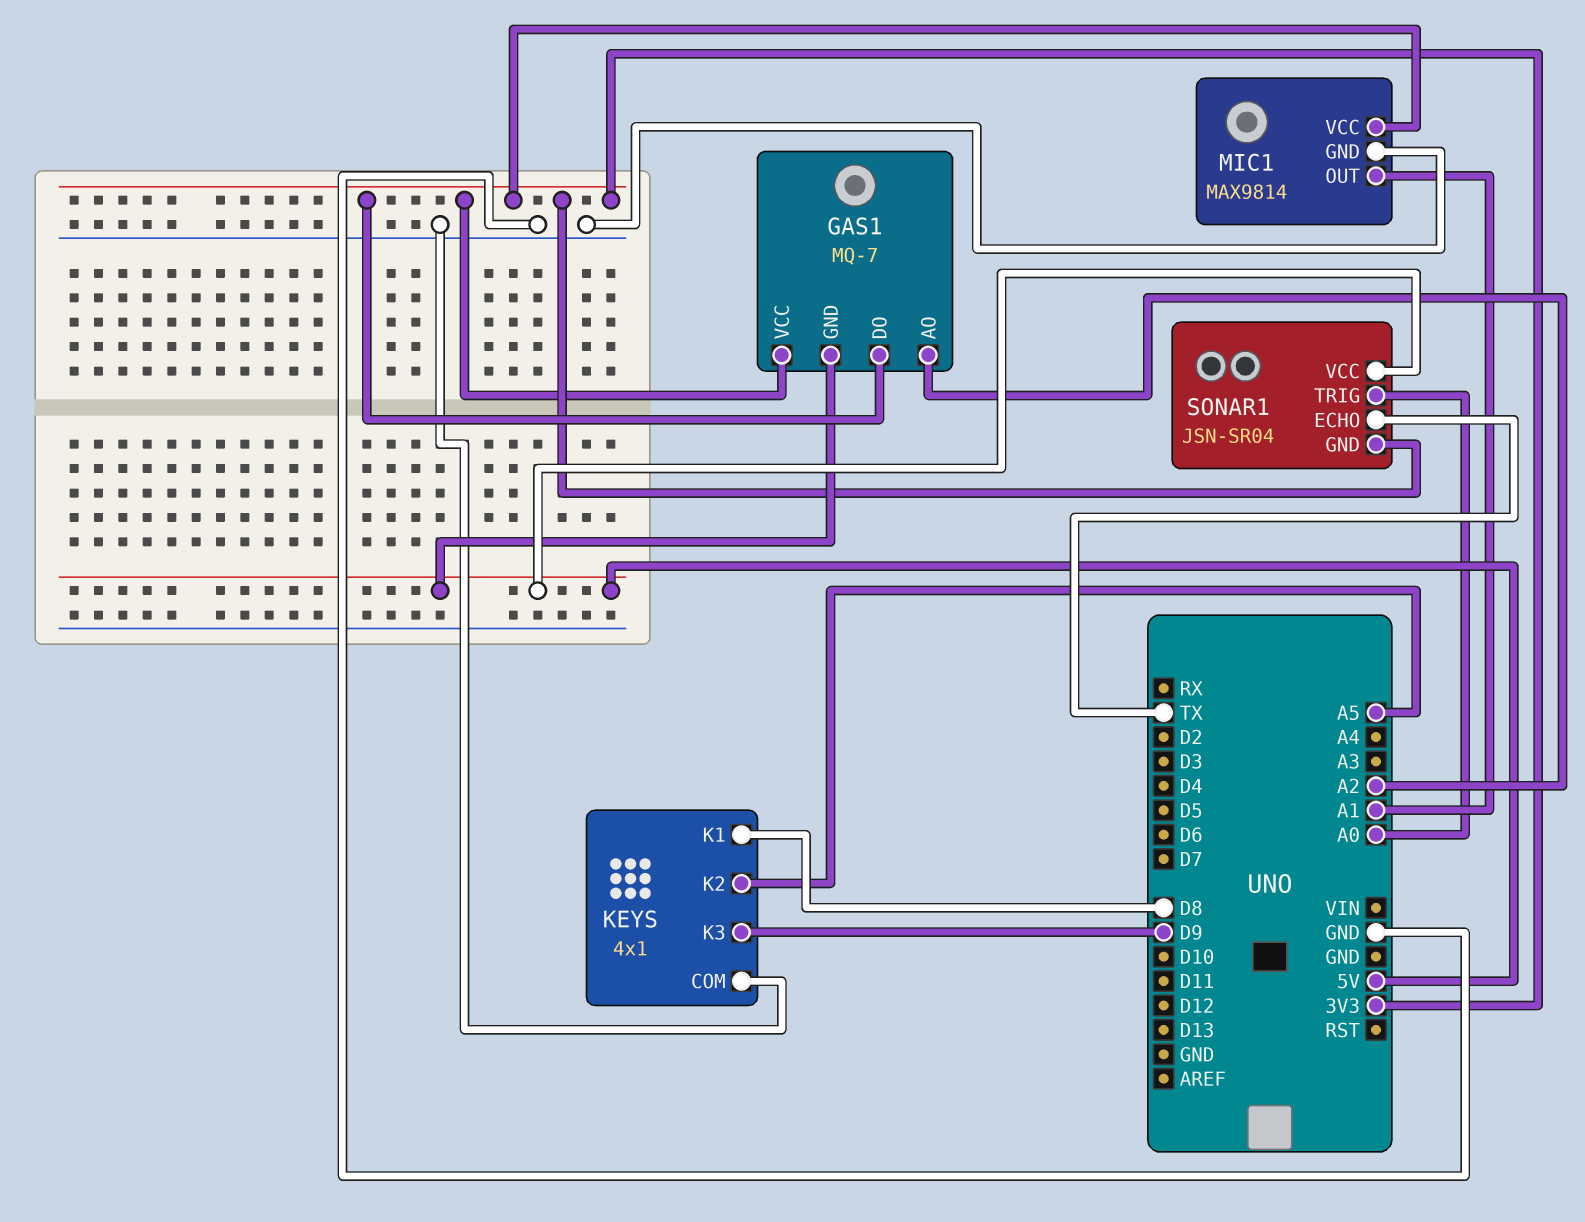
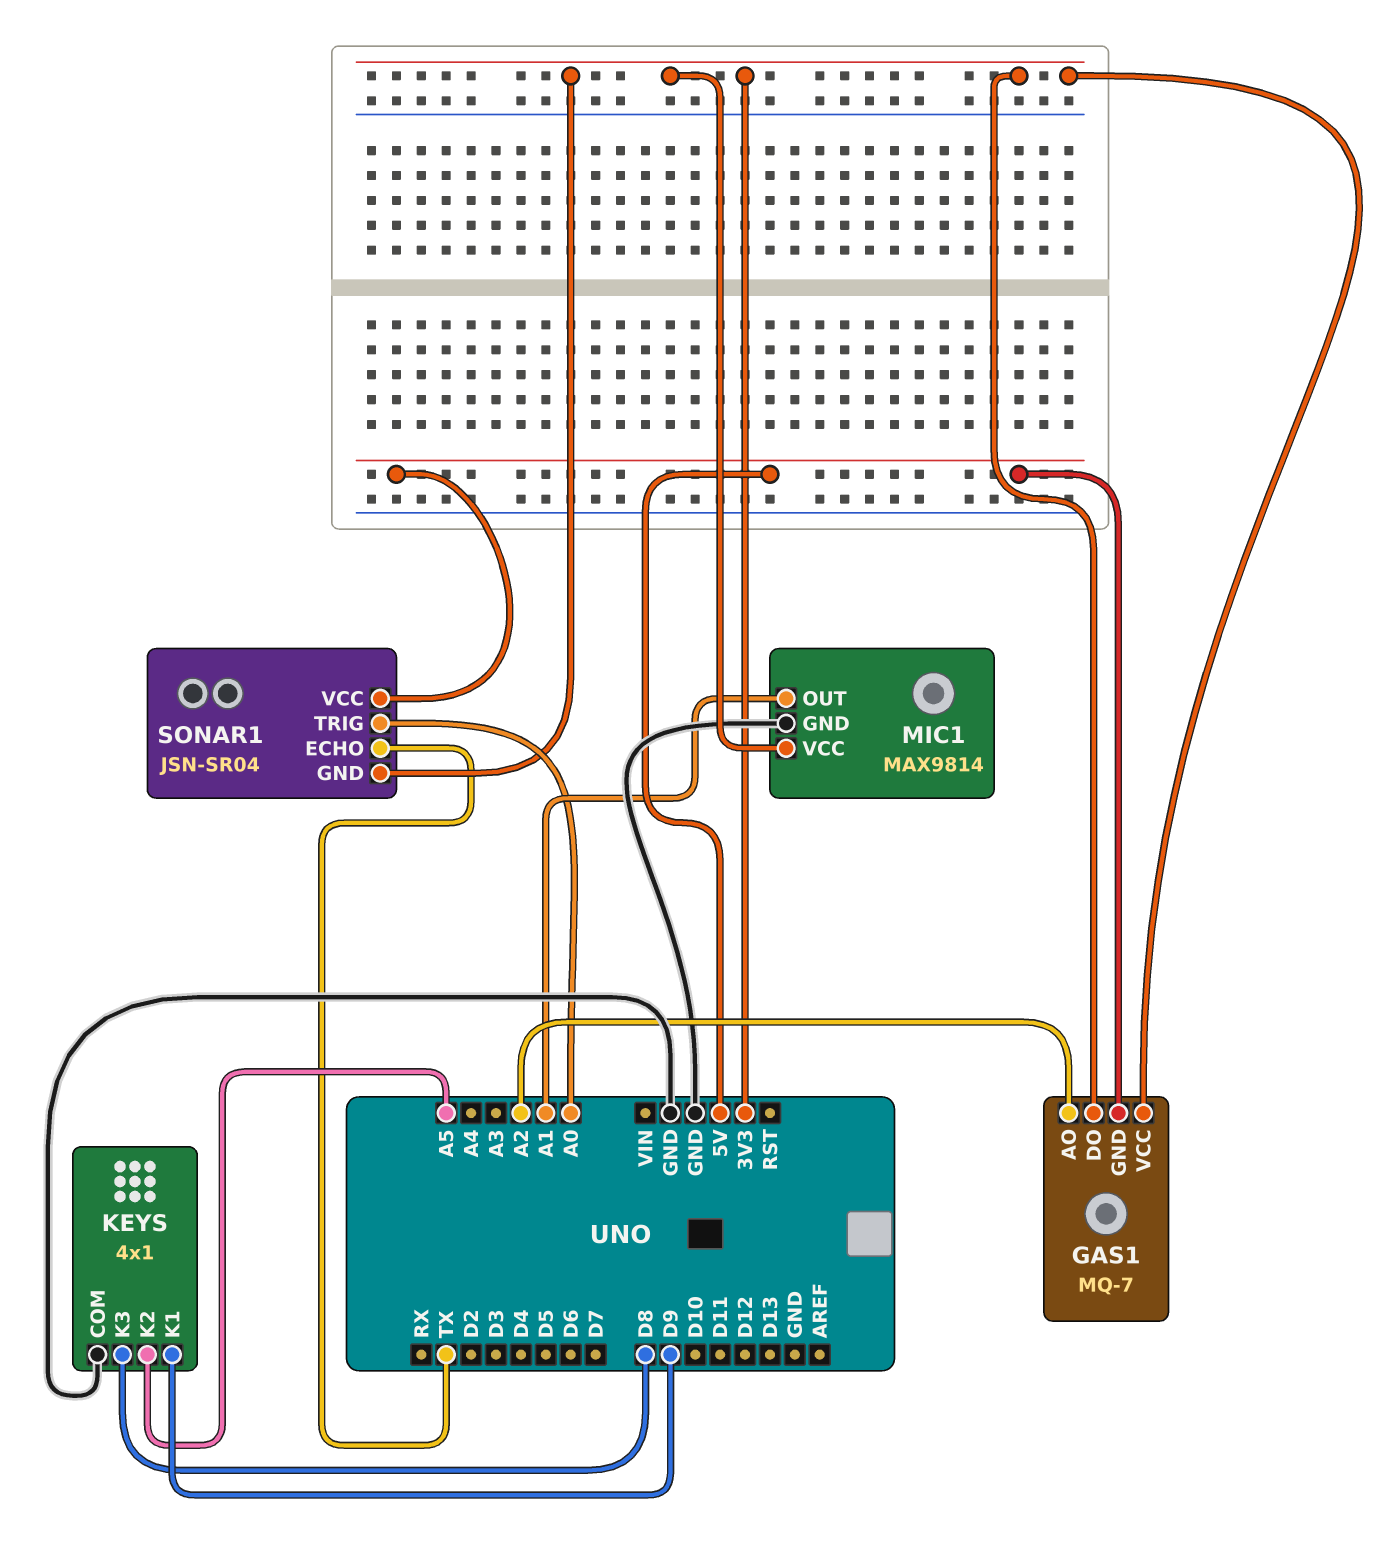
KEYS pin K1: D8 -> D9
KEYS pin K3: D9 -> D8

